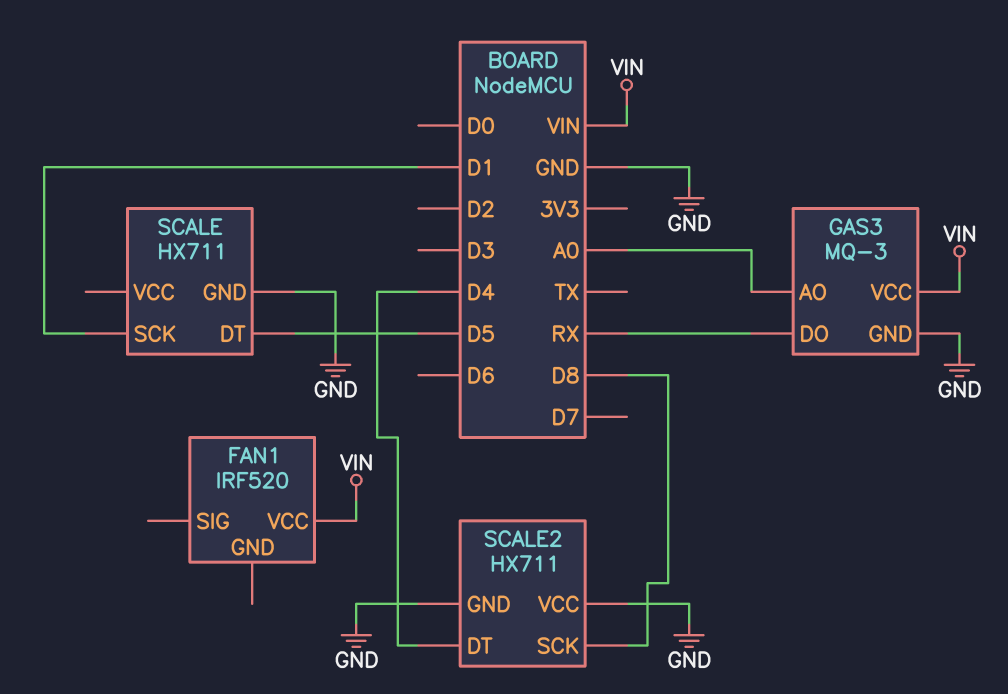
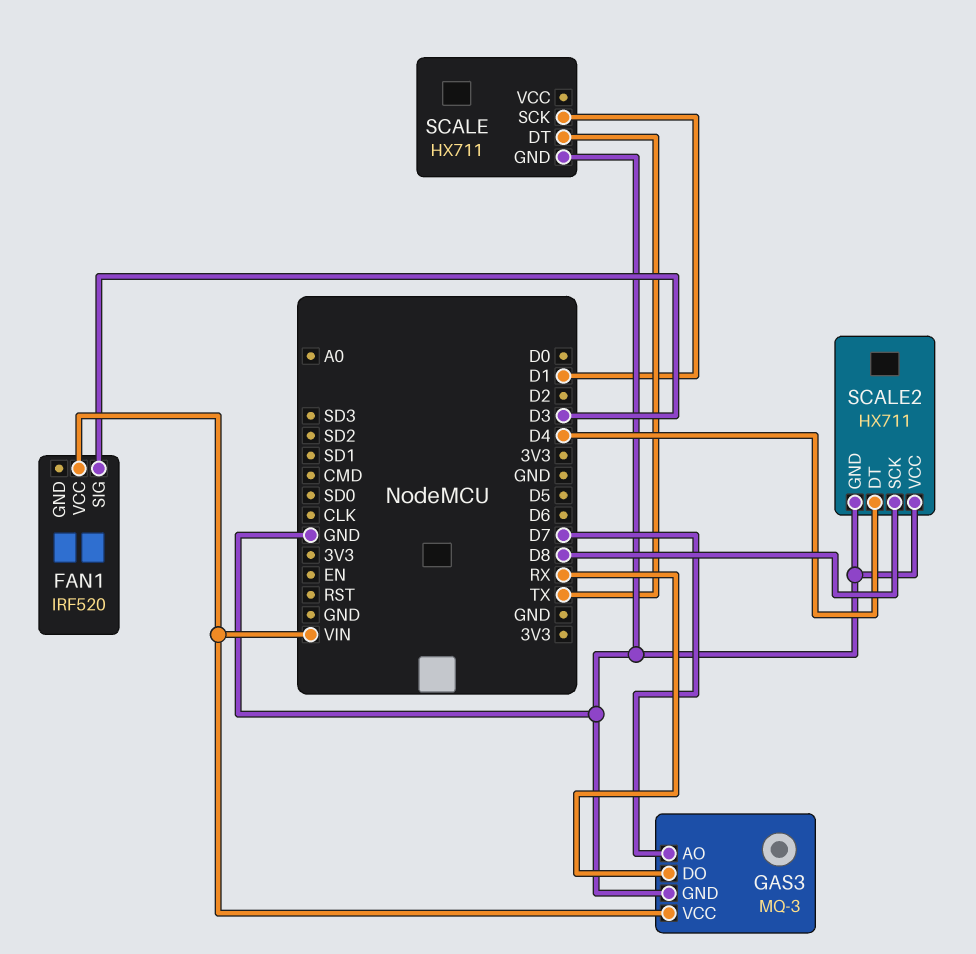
FAN1 pin SIG: none -> D3
GAS3 pin AO: A0 -> D7
SCALE pin DT: D5 -> TX

